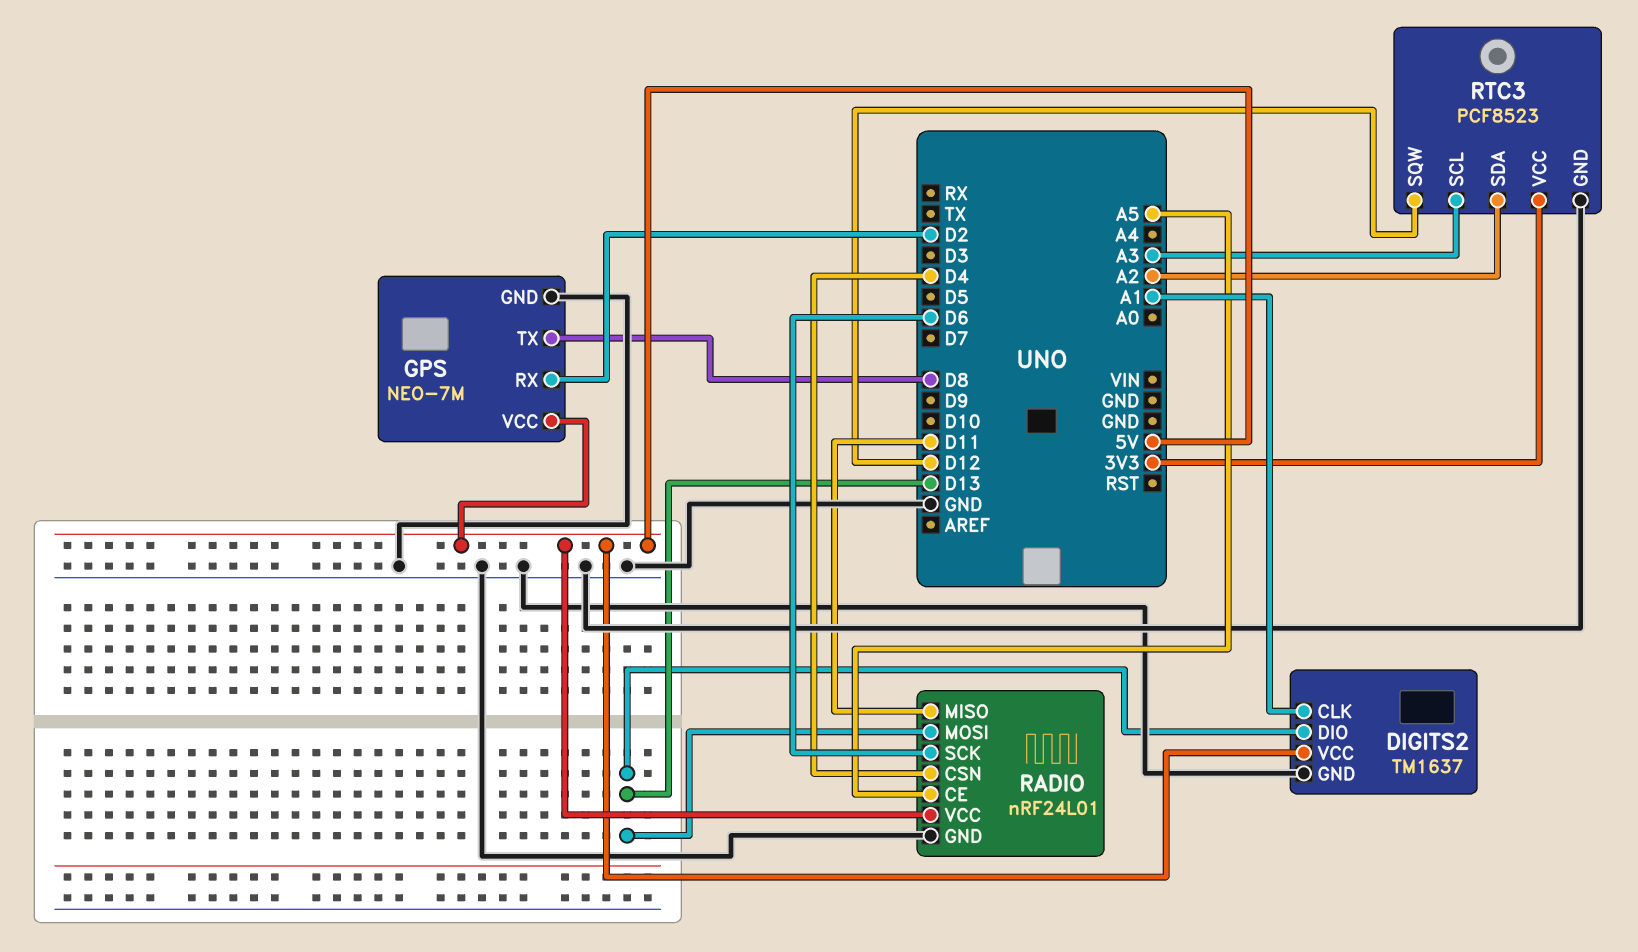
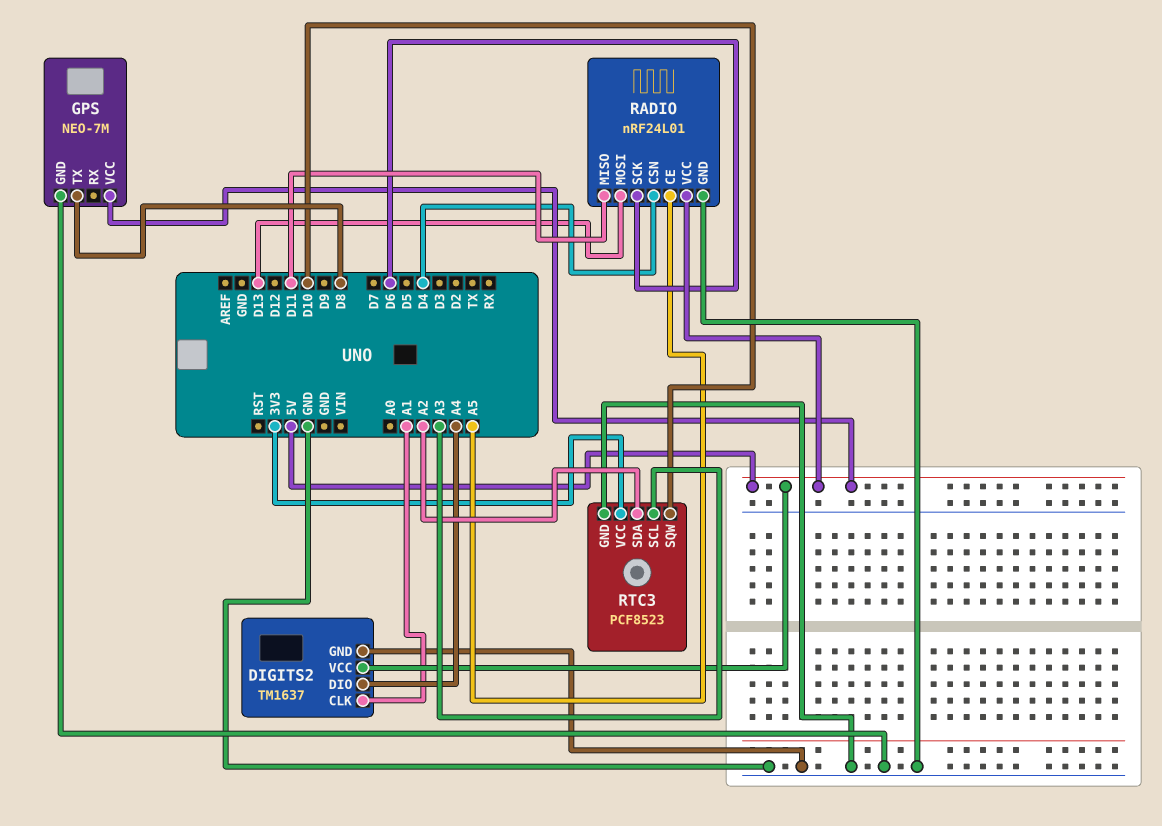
DIGITS2 pin DIO: D13 -> A4
GPS pin RX: D2 -> none
RTC3 pin SQW: D12 -> D10

